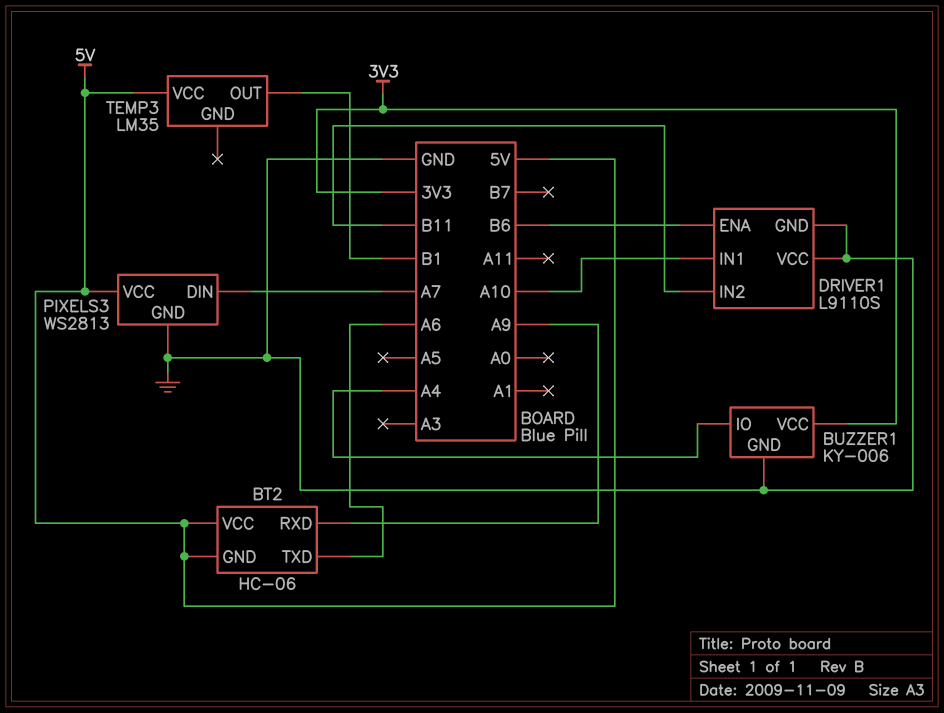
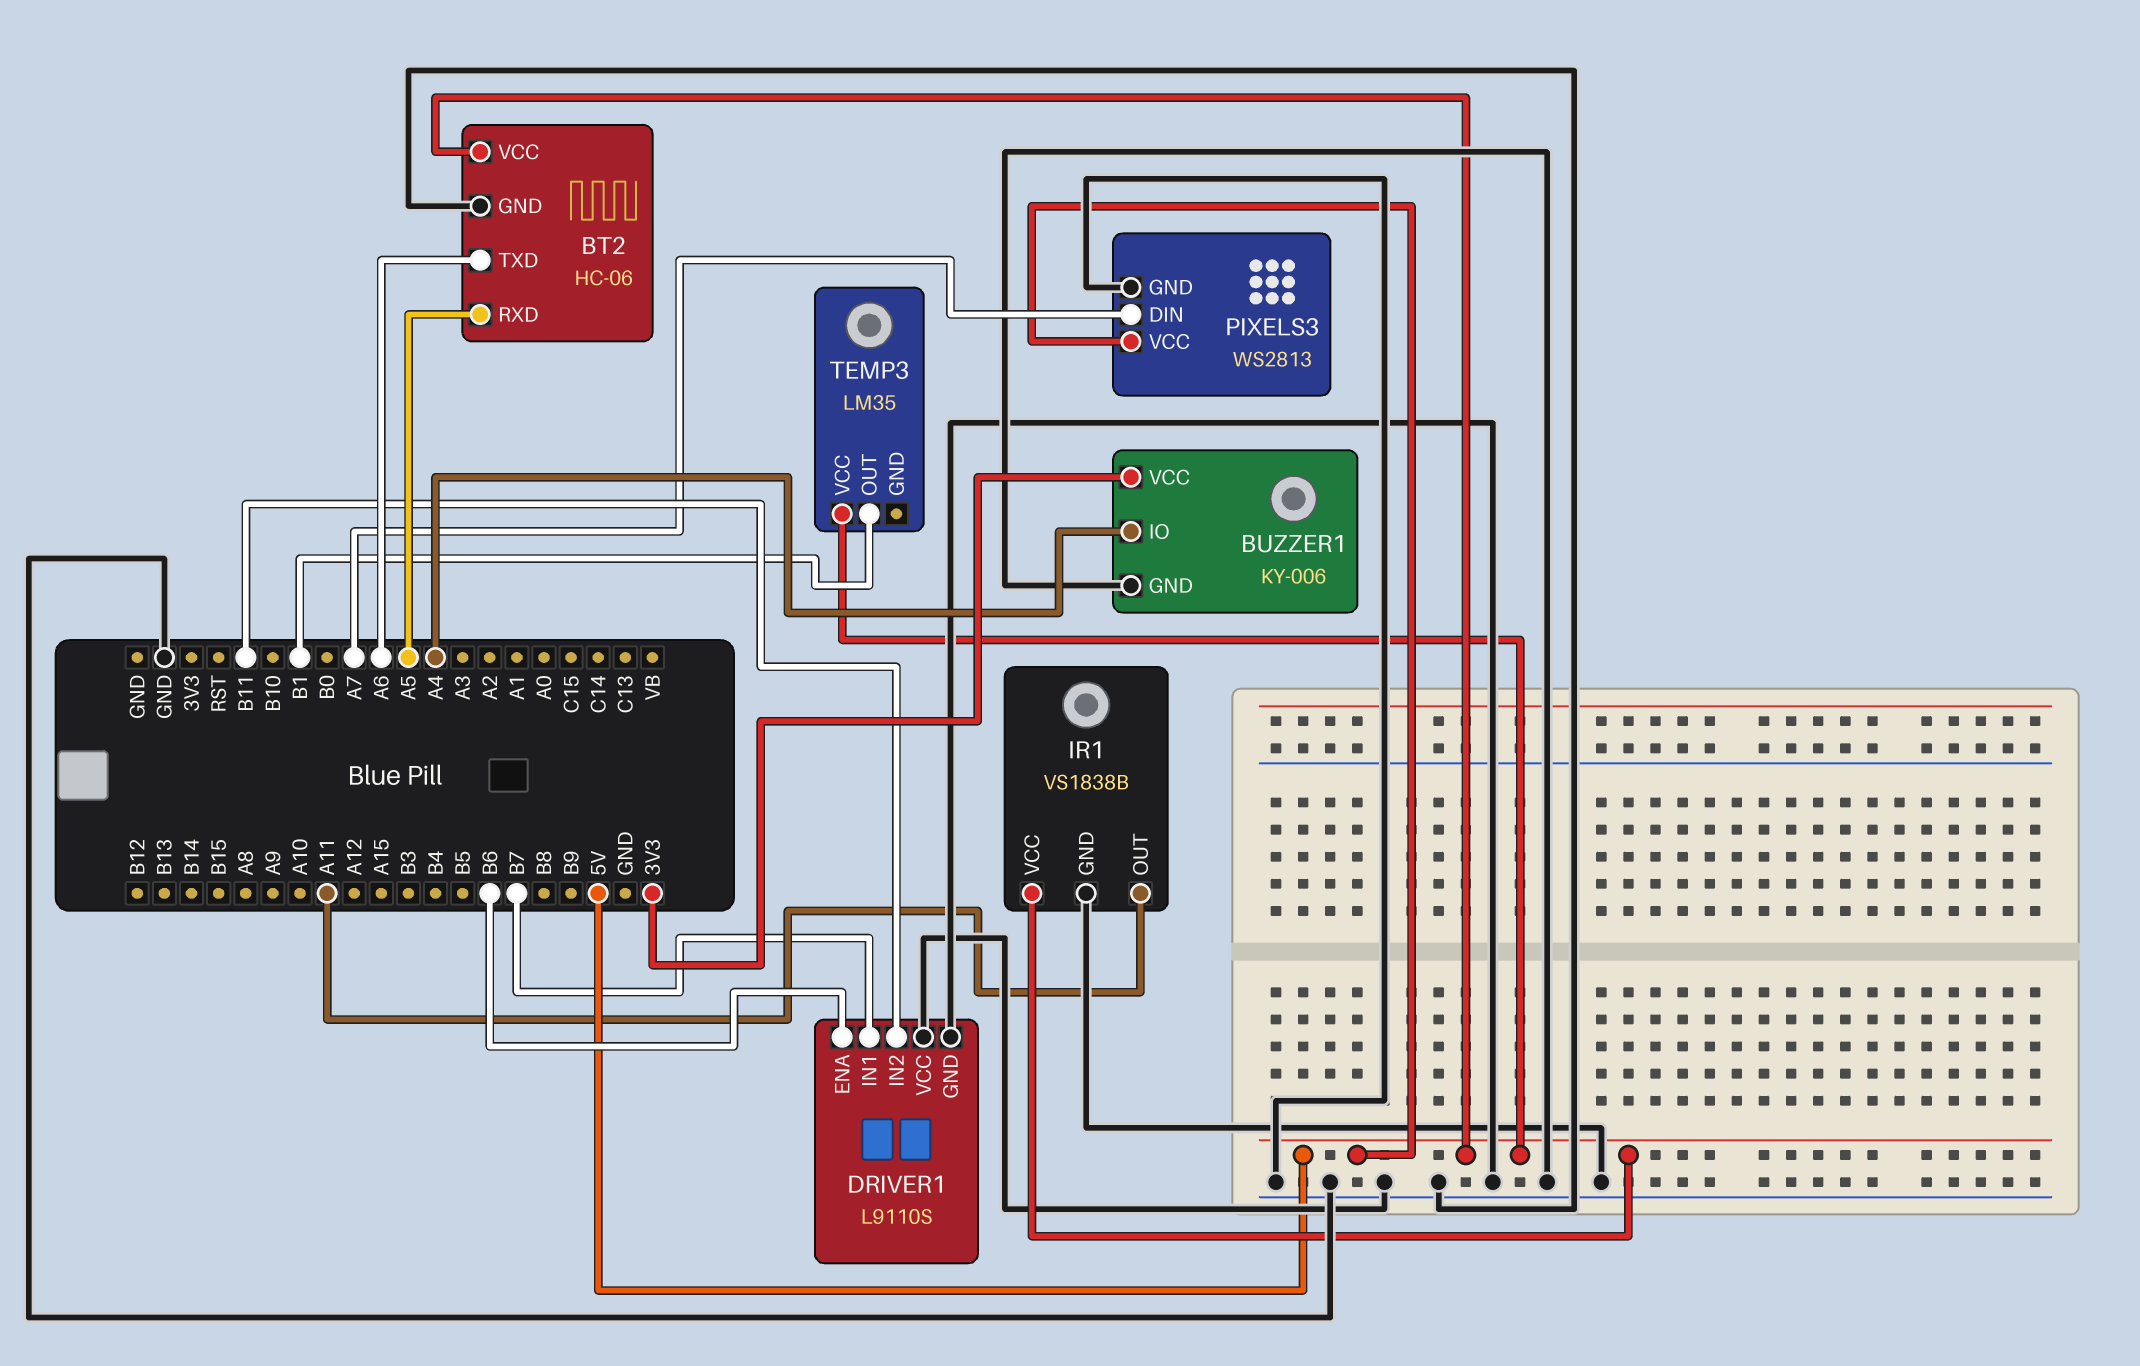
BT2 pin GND: 5V -> GND
BT2 pin RXD: A9 -> A5
DRIVER1 pin IN1: A10 -> B7
IR1: none -> VS1838B
IR1 pin GND: none -> GND
IR1 pin OUT: none -> A11
IR1 pin VCC: none -> 5V

